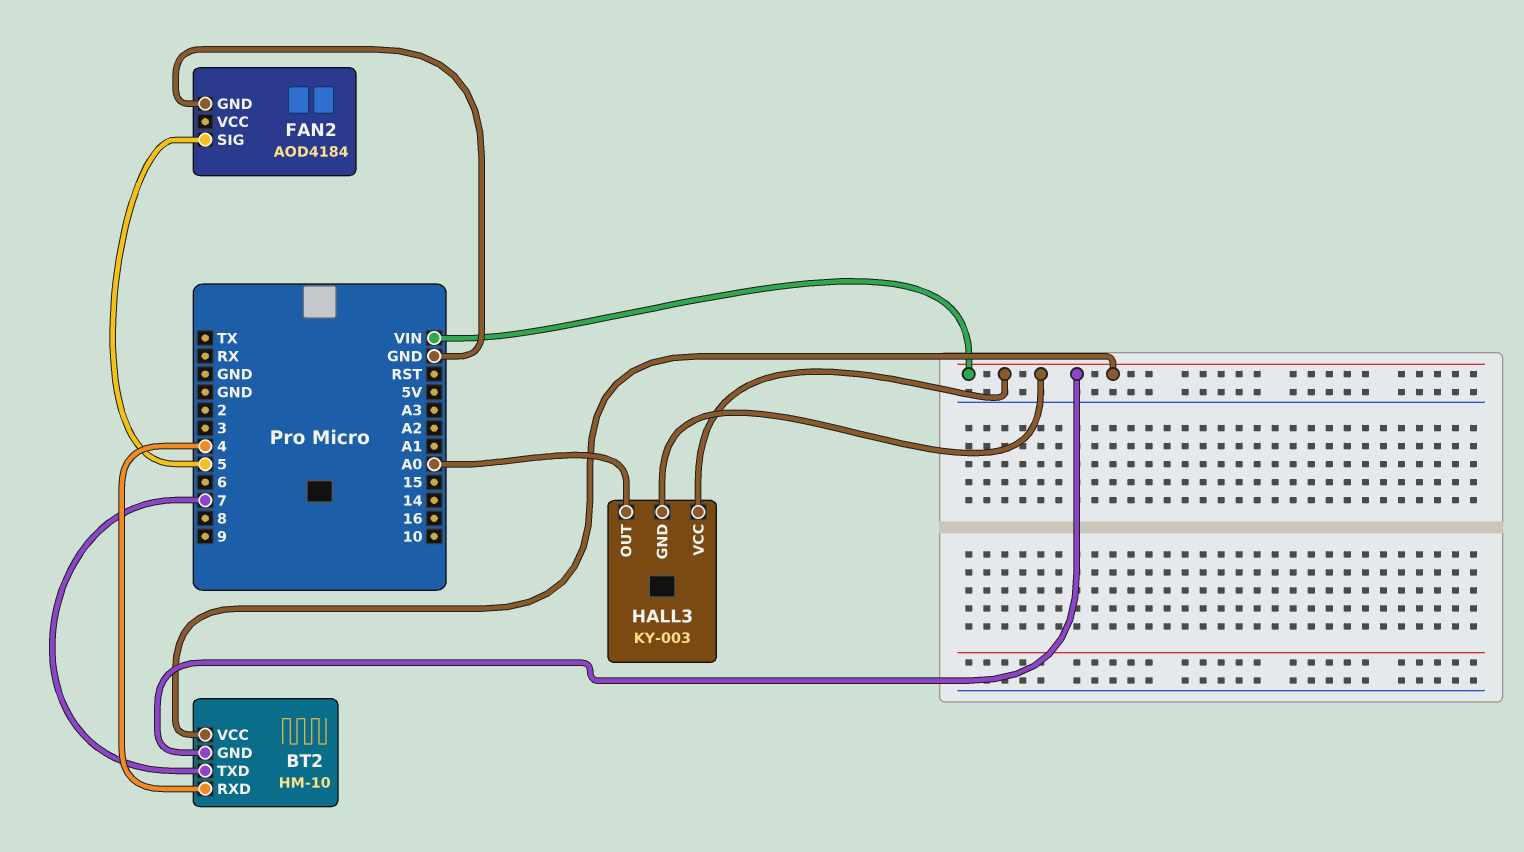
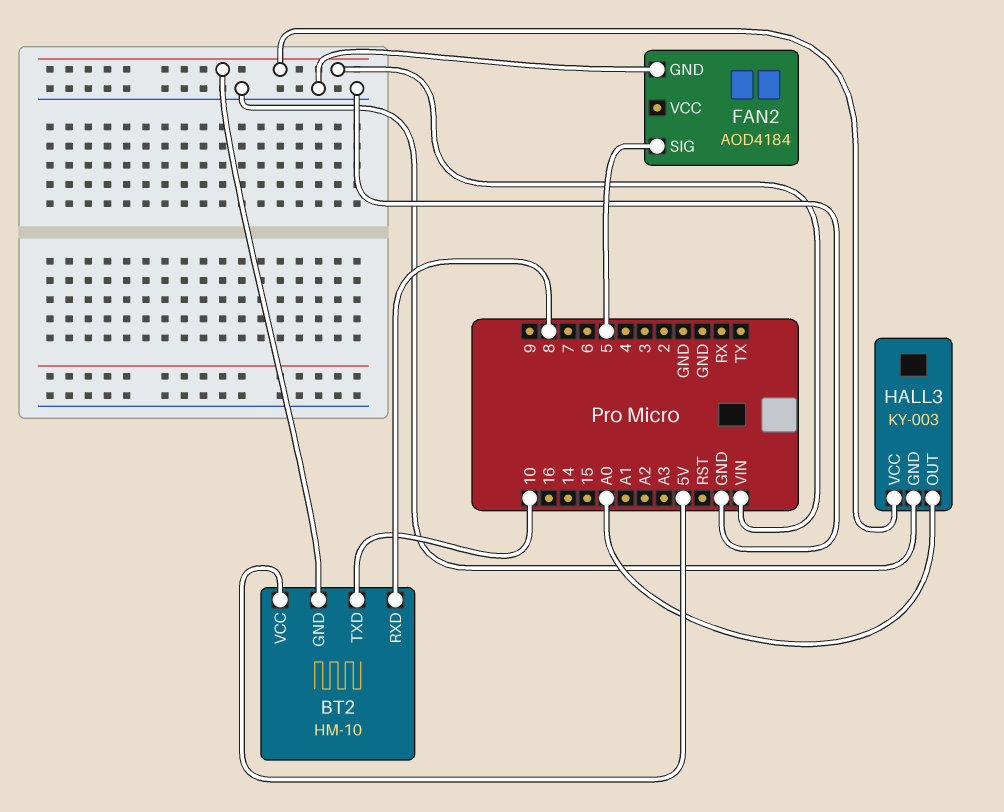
BT2 pin RXD: 4 -> 8
BT2 pin TXD: 7 -> 10
BT2 pin VCC: VIN -> 5V
HALL3 pin GND: VIN -> GND

